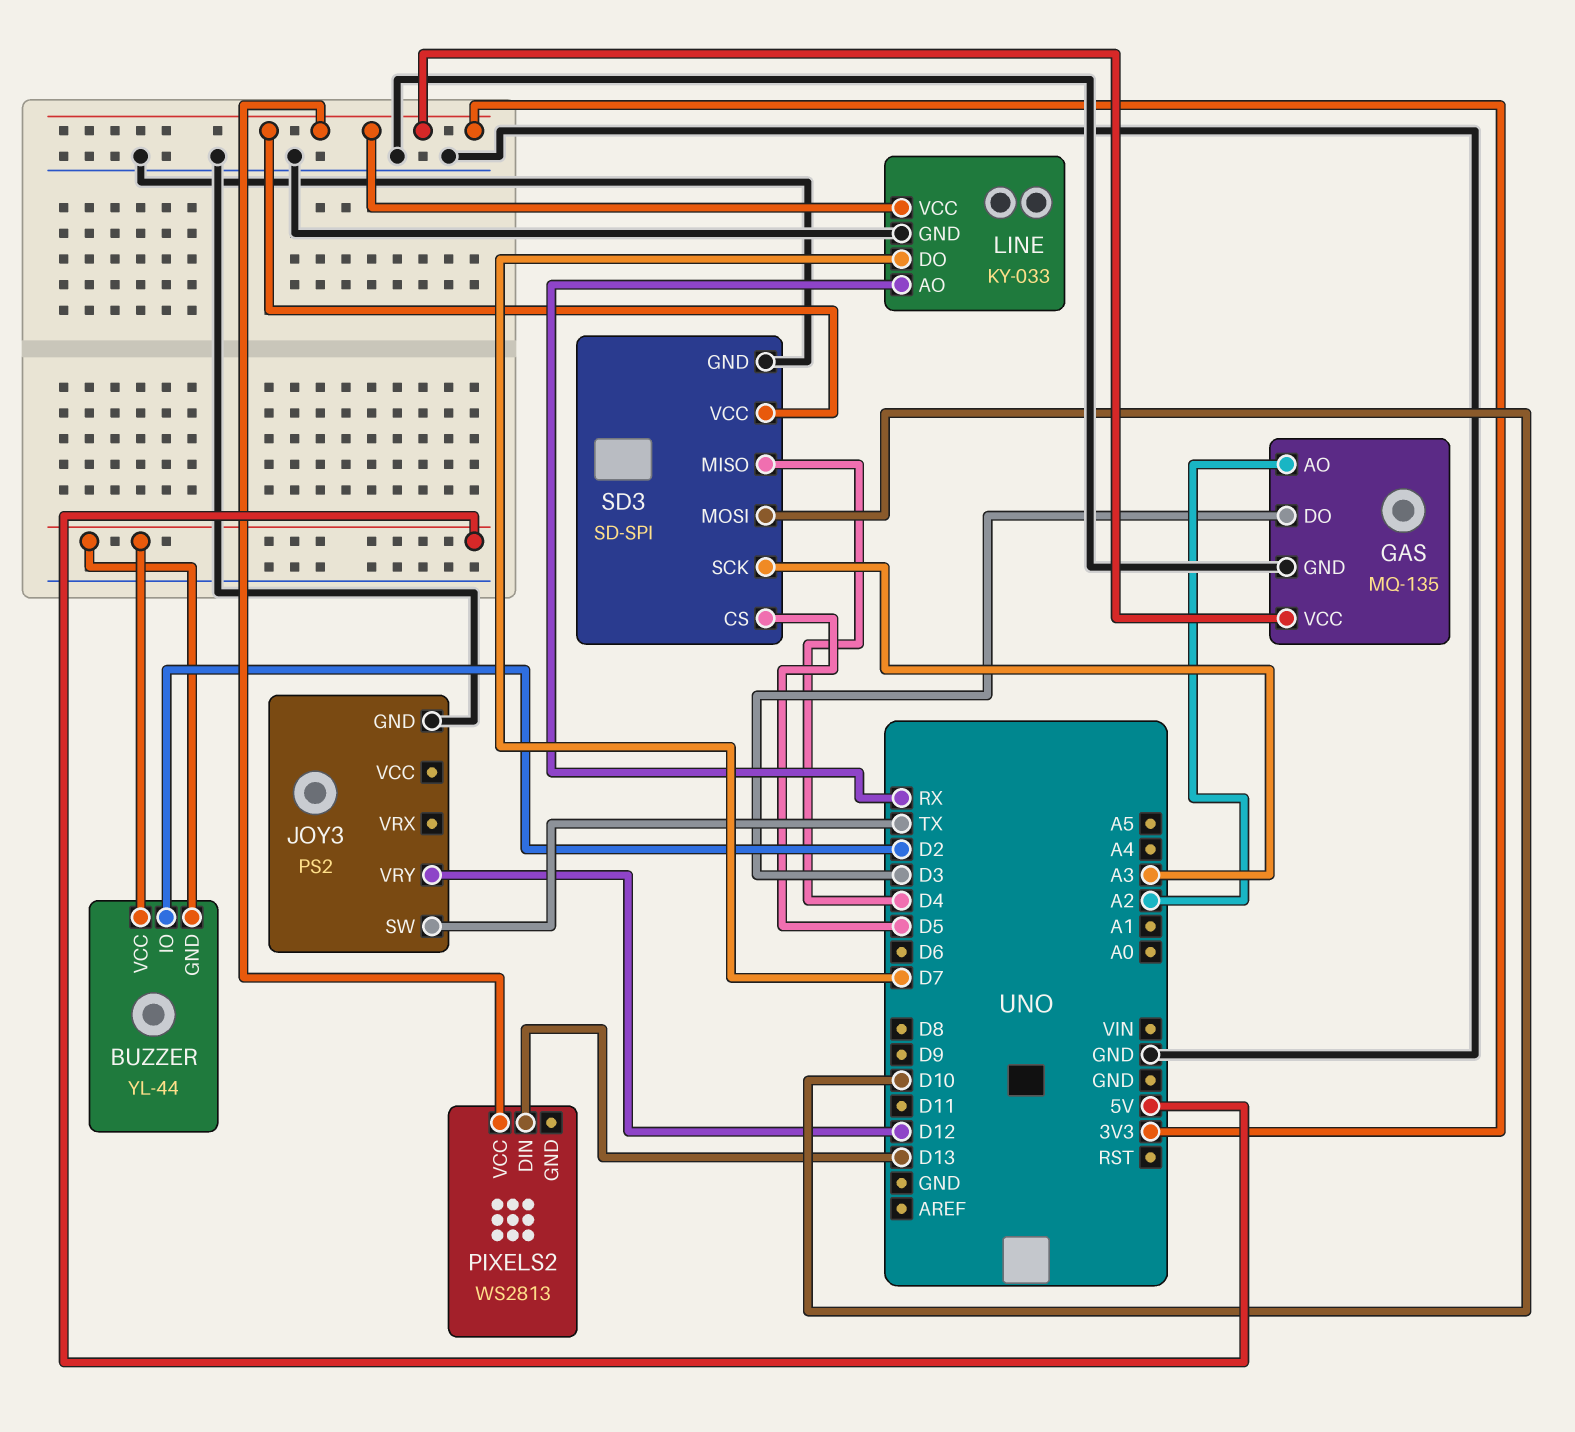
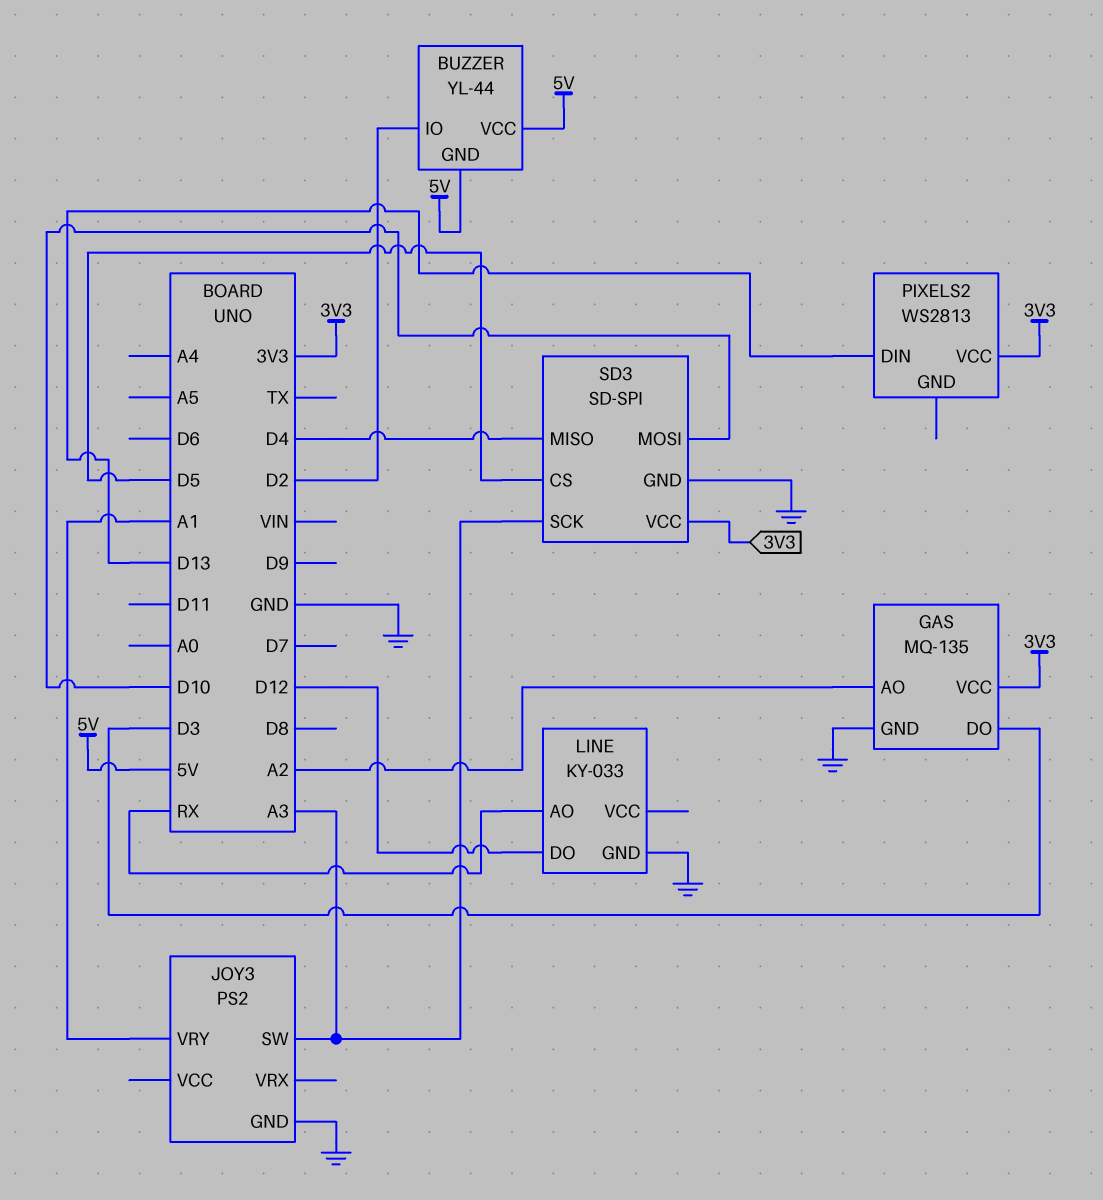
JOY3 pin SW: TX -> A3
JOY3 pin VRY: D12 -> A1
LINE pin DO: D7 -> D12
LINE pin VCC: 3V3 -> none

